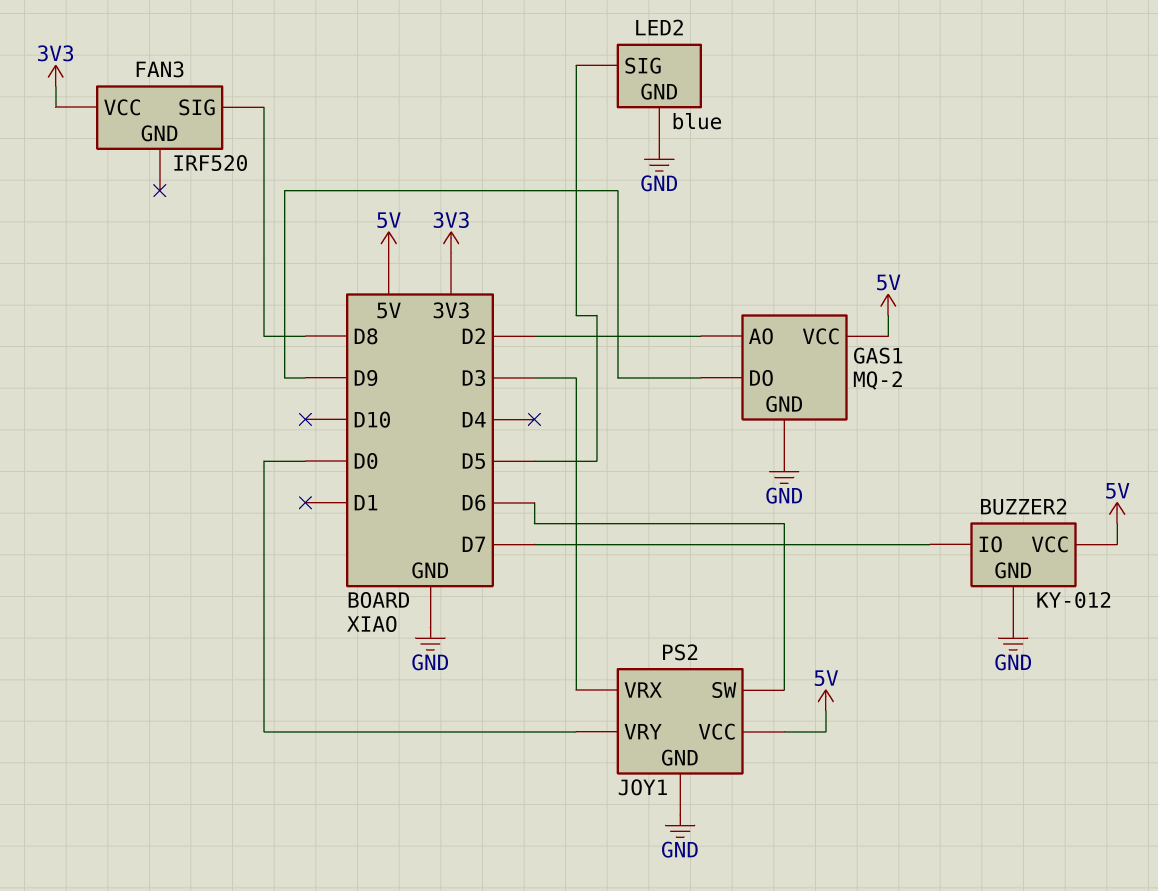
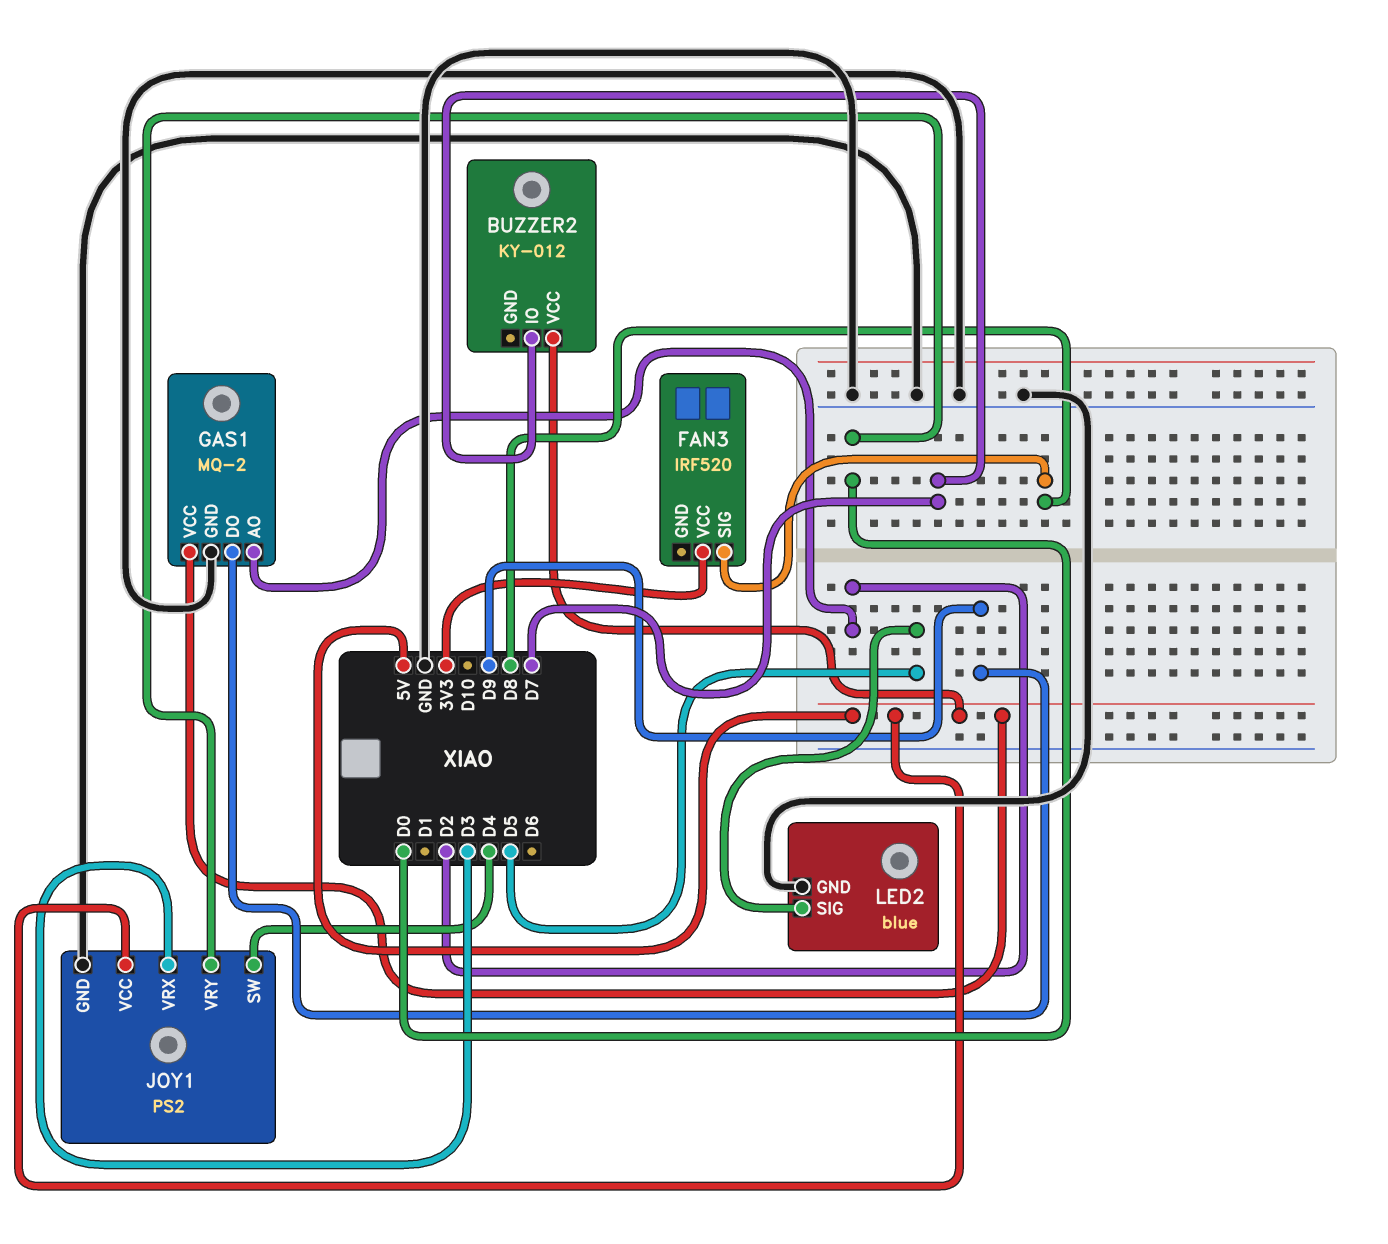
BUZZER2 pin GND: GND -> none
JOY1 pin SW: D6 -> D4

